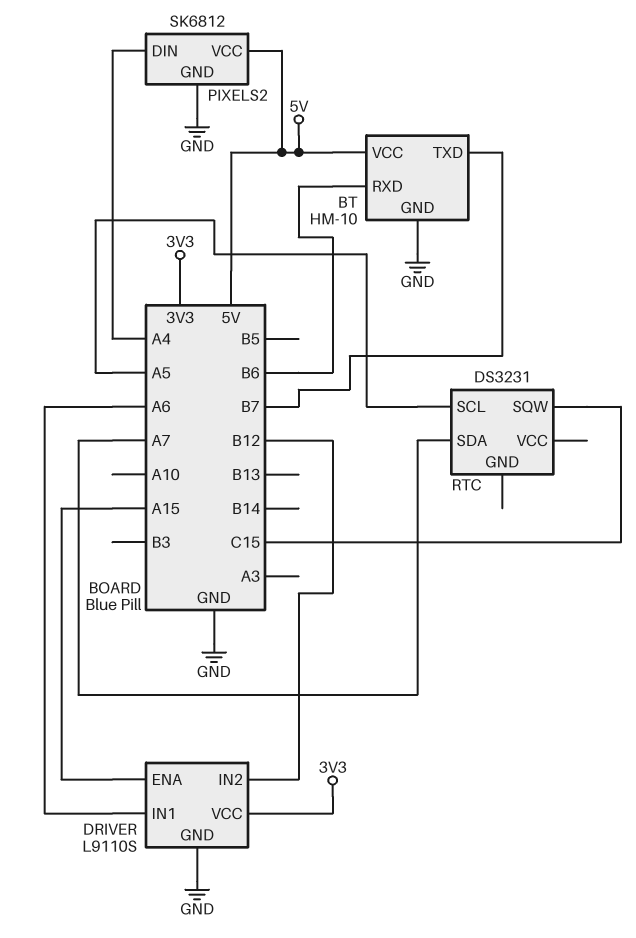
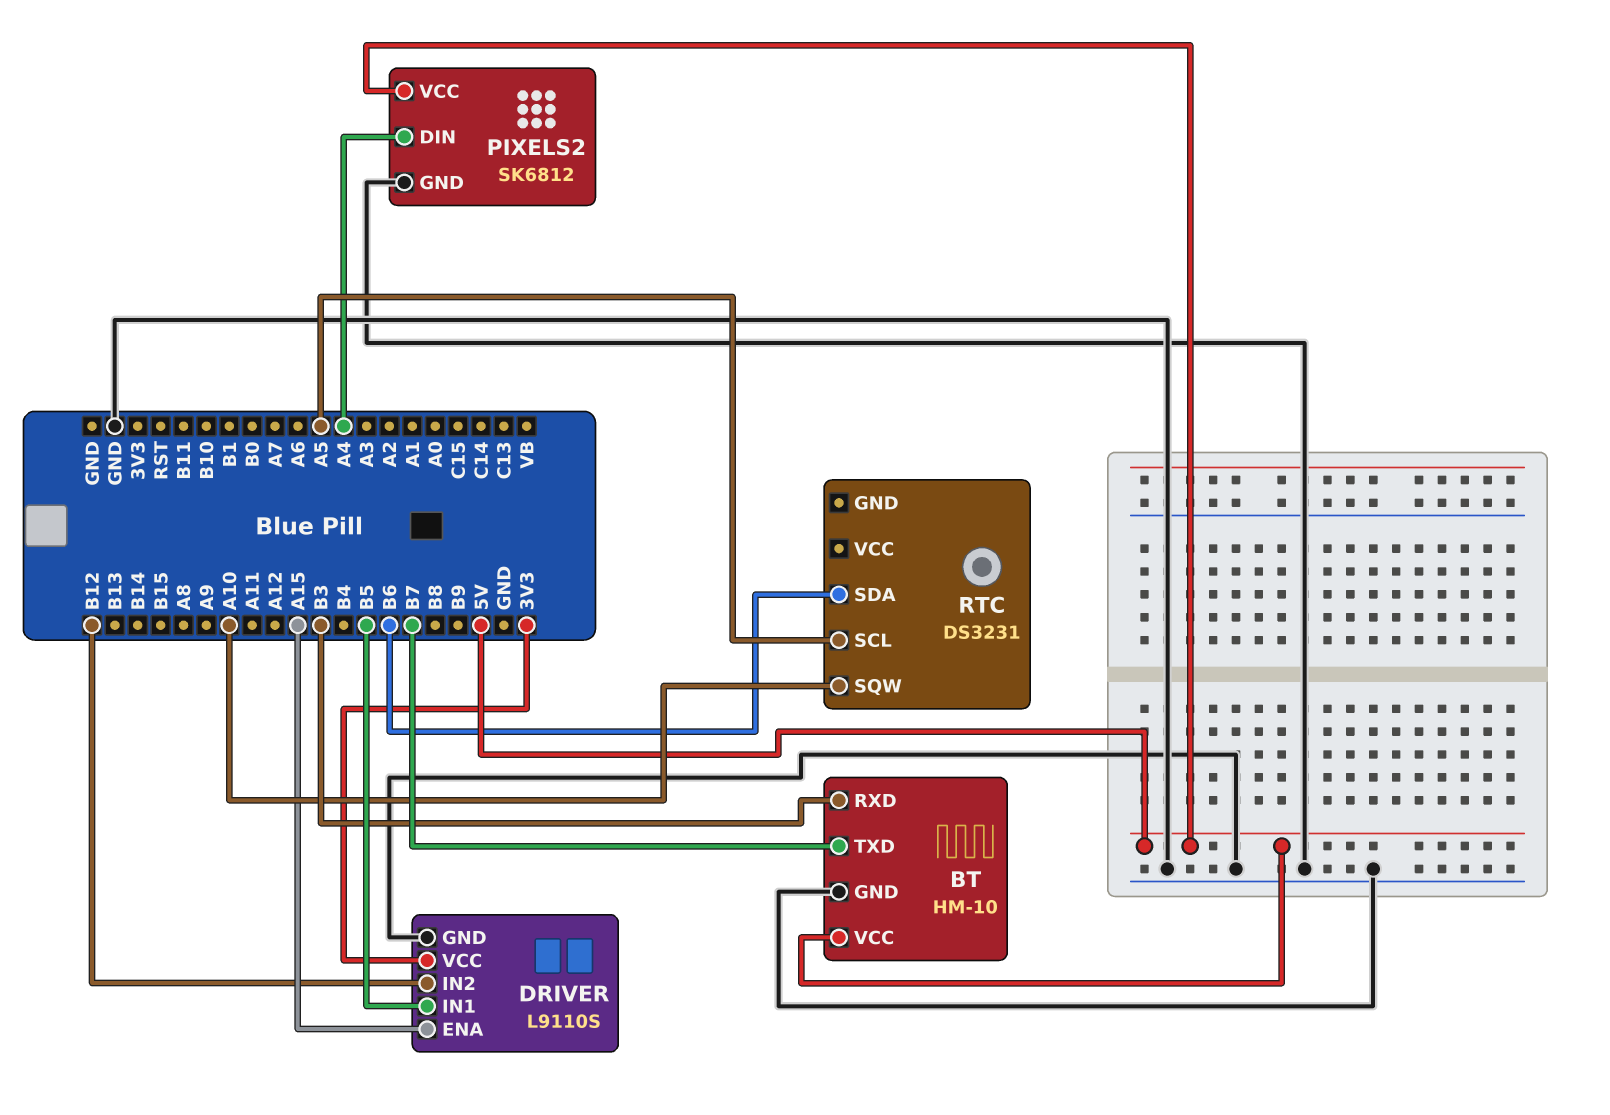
BT pin RXD: B6 -> B3
DRIVER pin IN1: A6 -> B5
RTC pin SDA: A7 -> B6
RTC pin SQW: C15 -> A10

